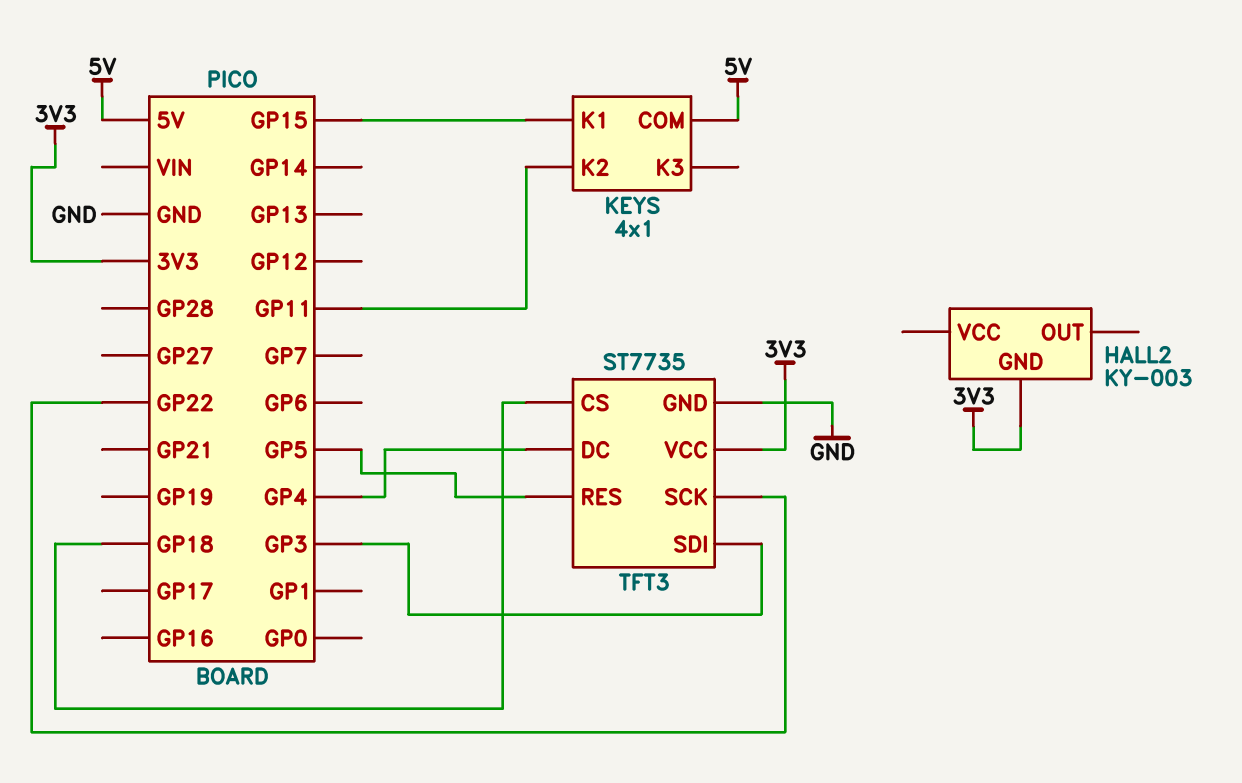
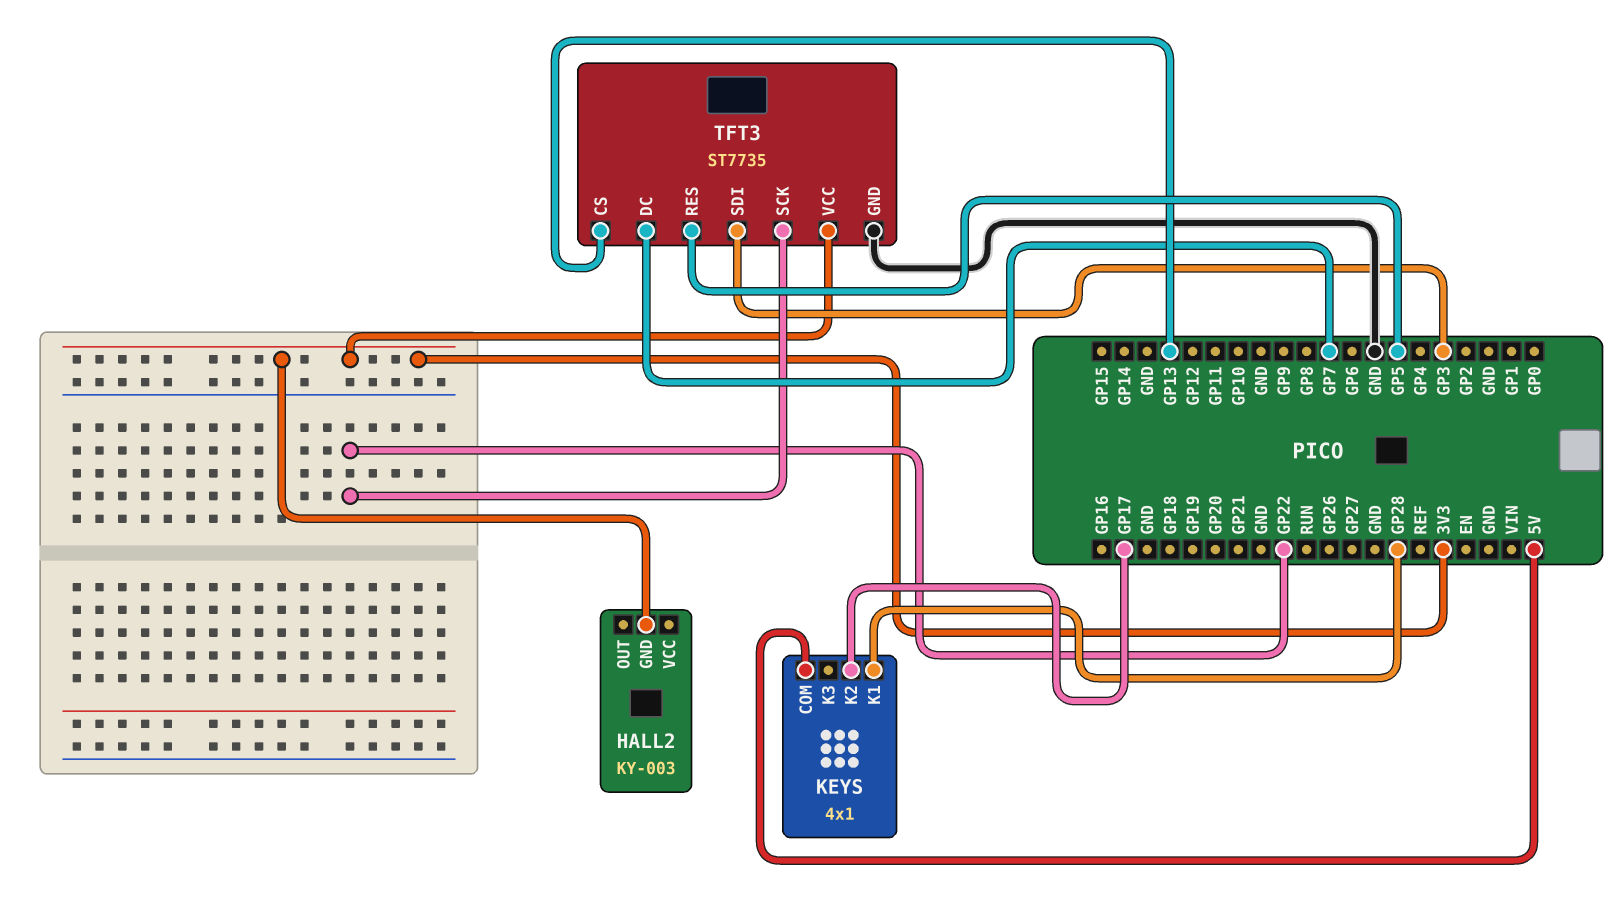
KEYS pin K1: GP15 -> GP28
KEYS pin K2: GP11 -> GP17
TFT3 pin CS: GP18 -> GP13
TFT3 pin DC: GP4 -> GP7

